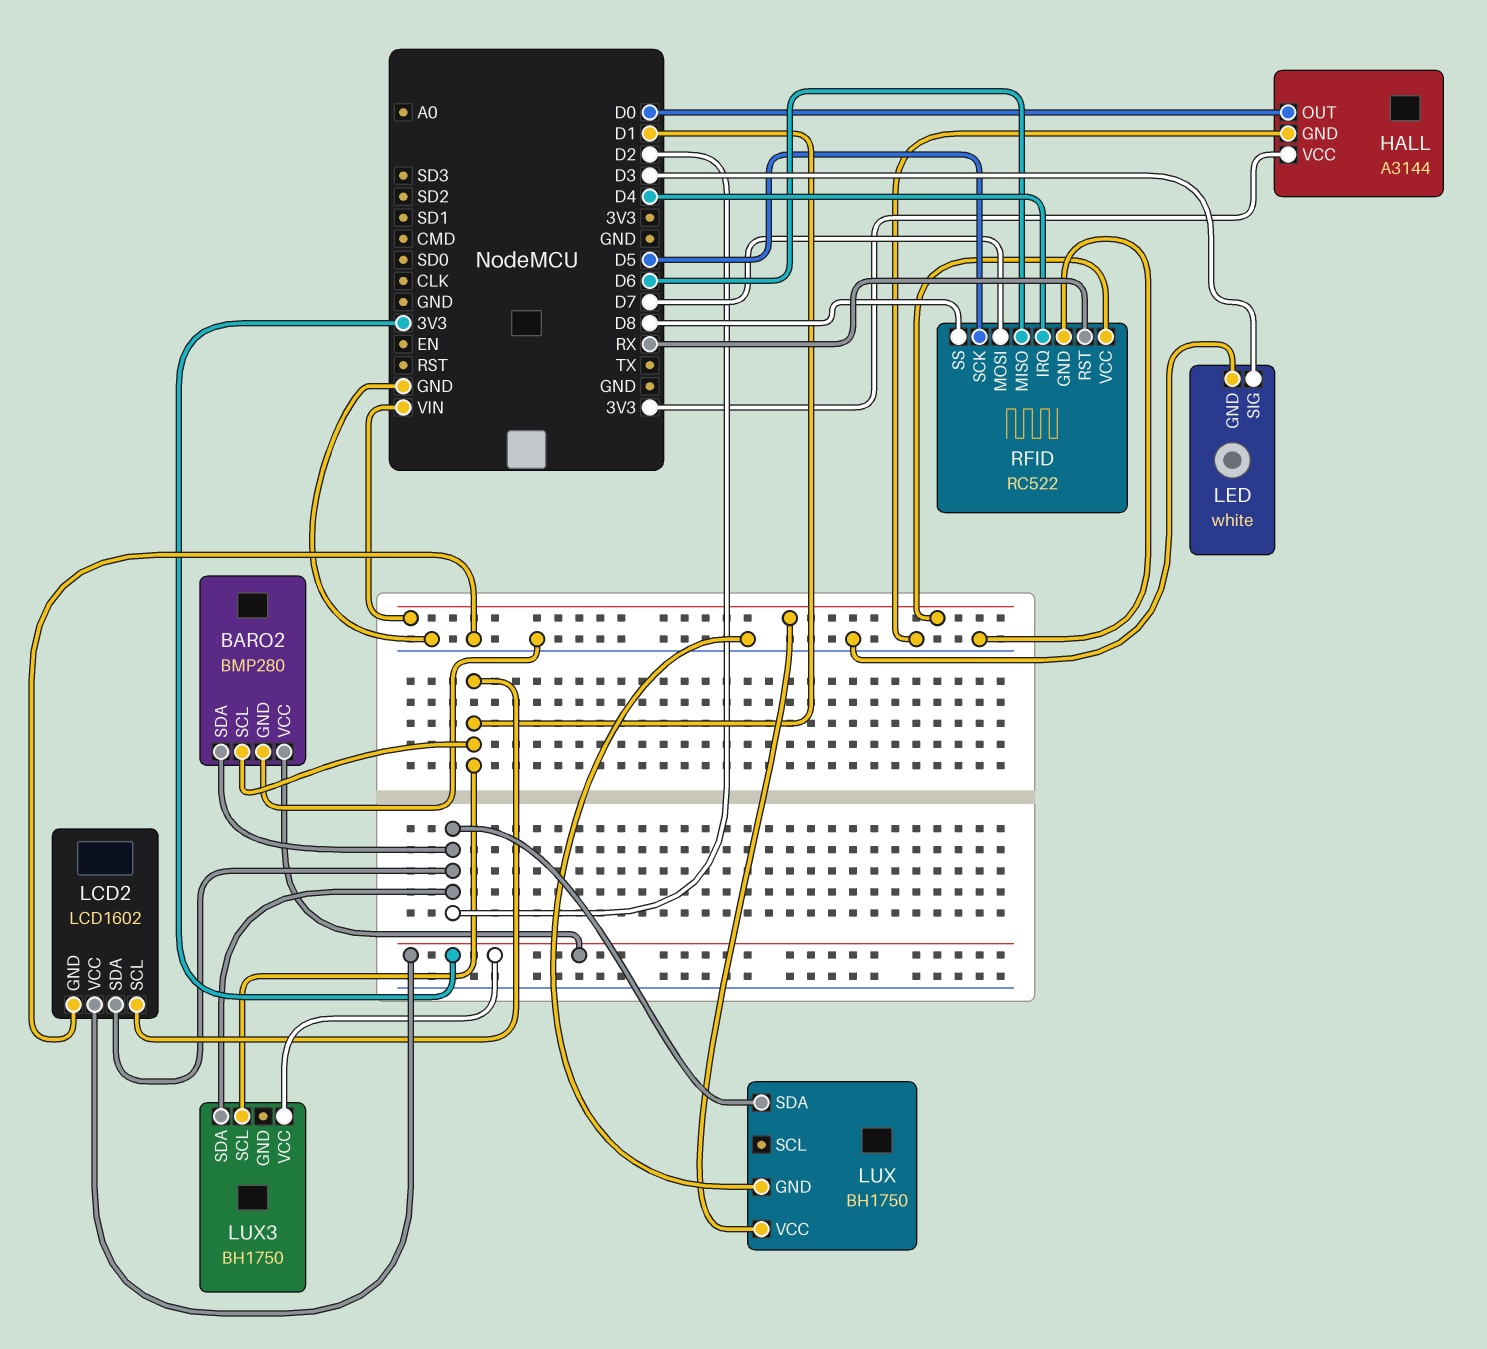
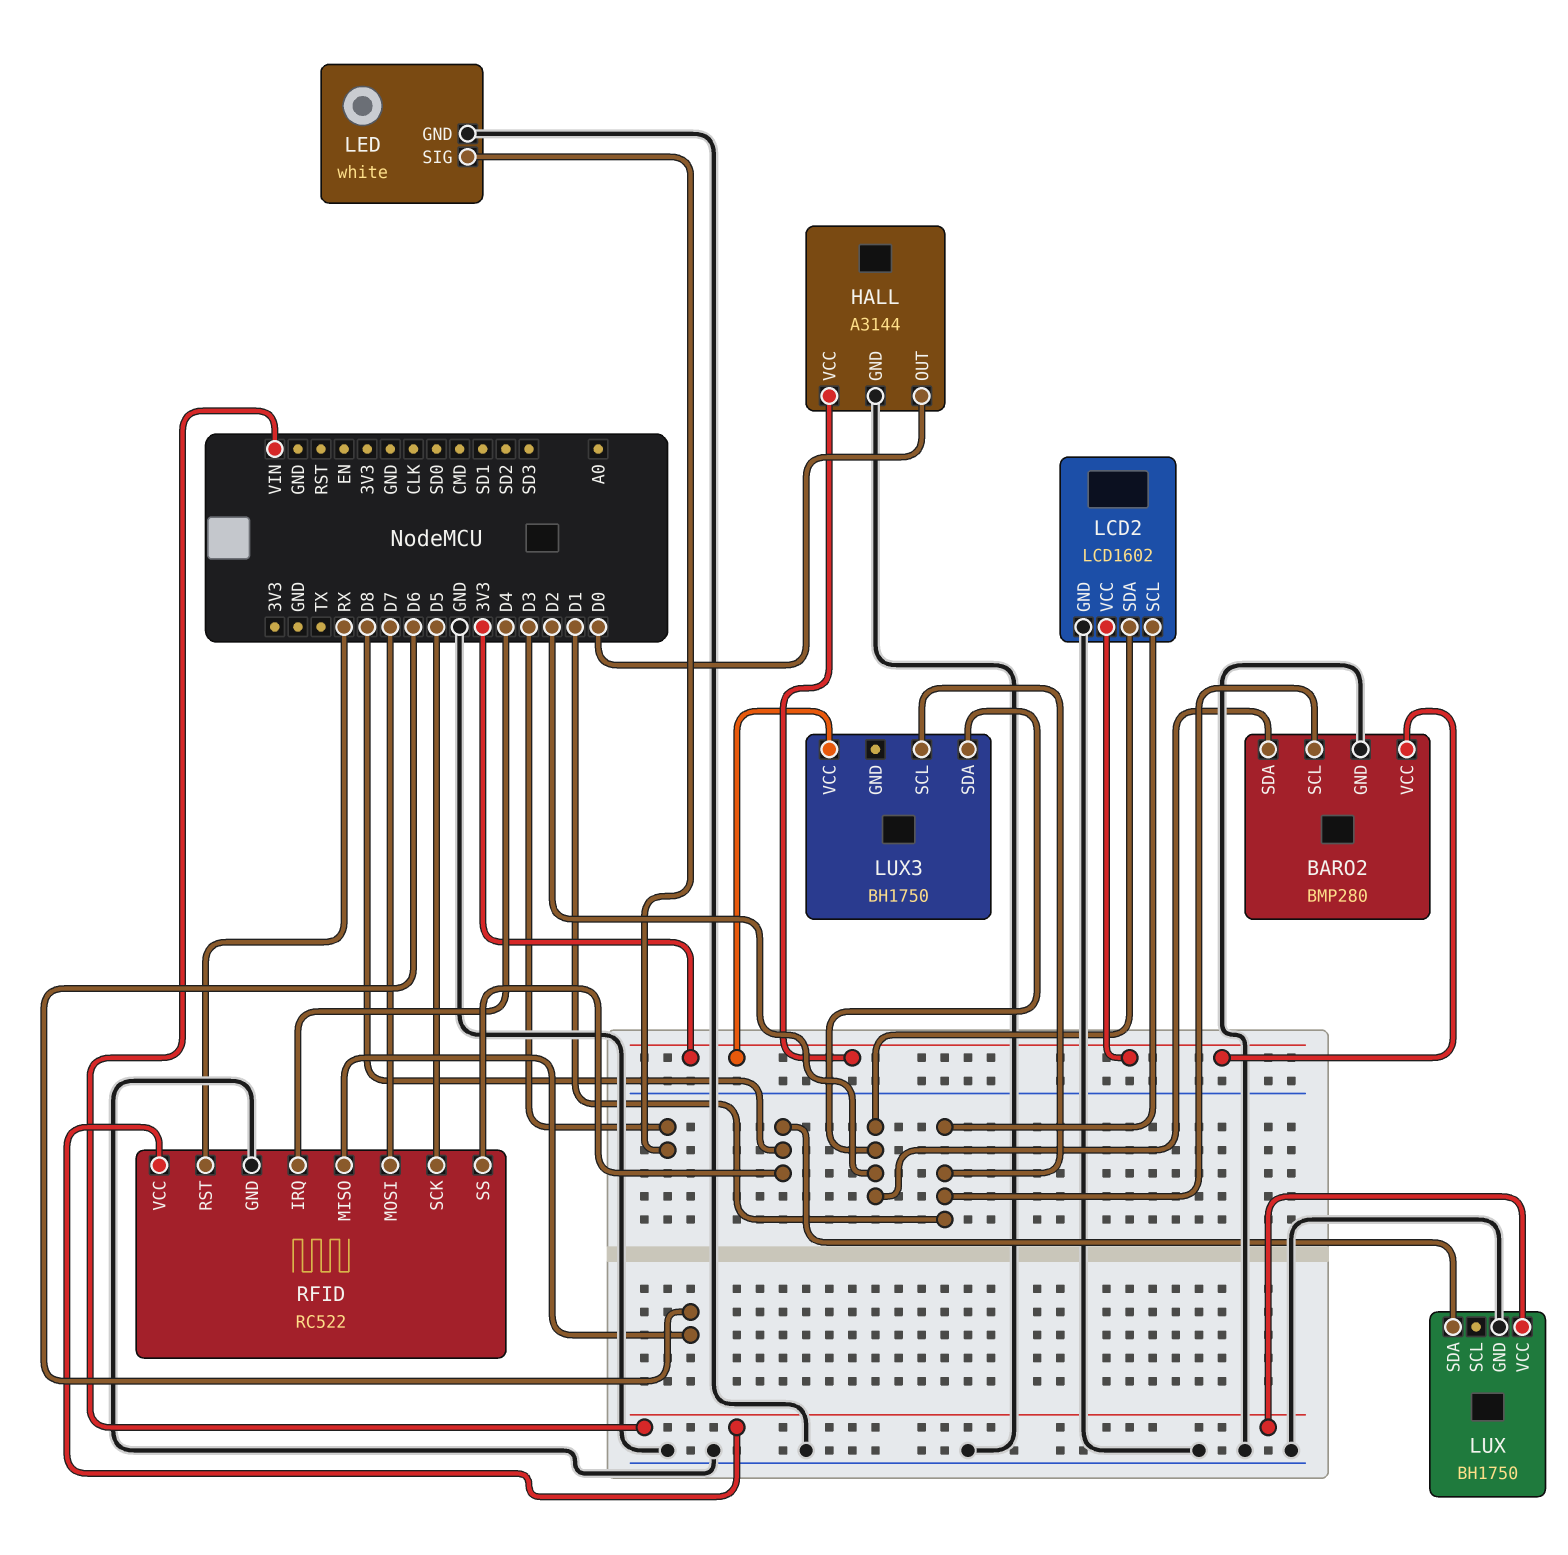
LUX pin SDA: D2 -> D8

